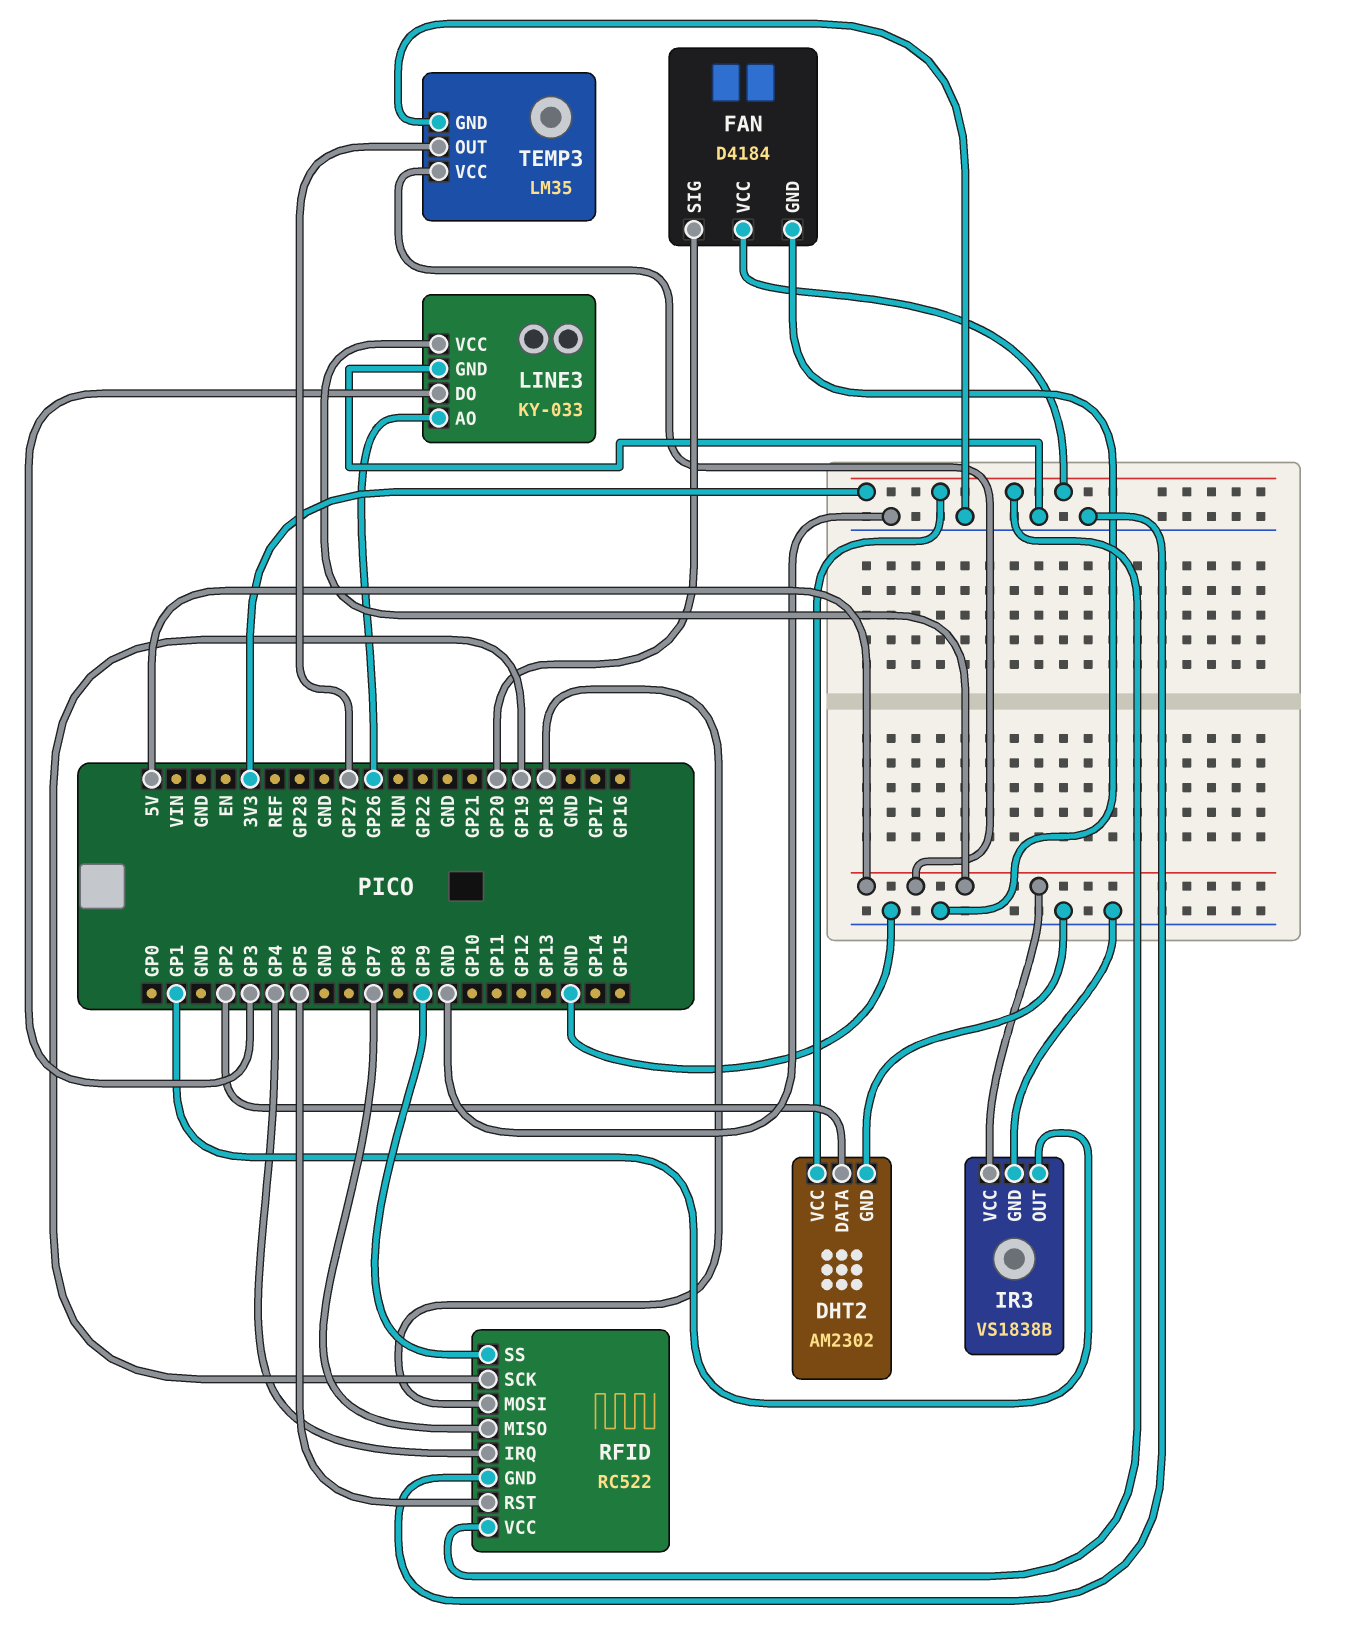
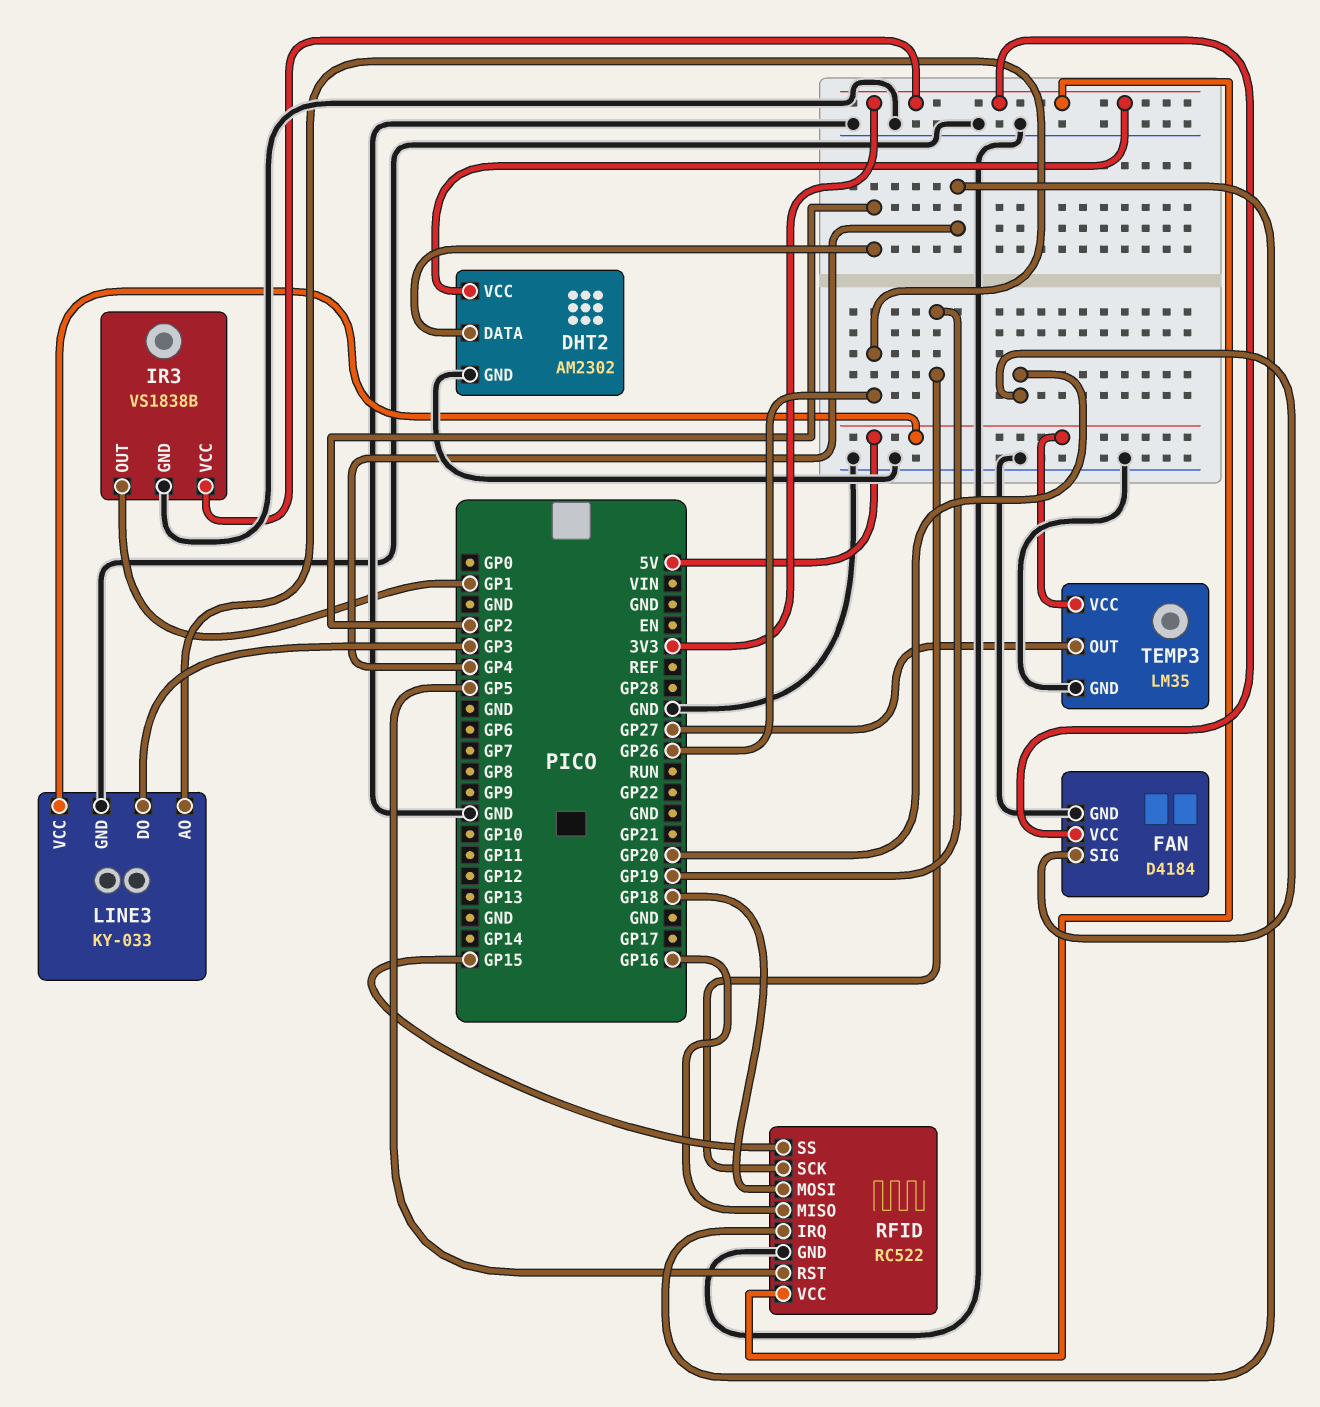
IR3 pin VCC: 5V -> 3V3
RFID pin MISO: GP7 -> GP16
RFID pin SS: GP9 -> GP15

